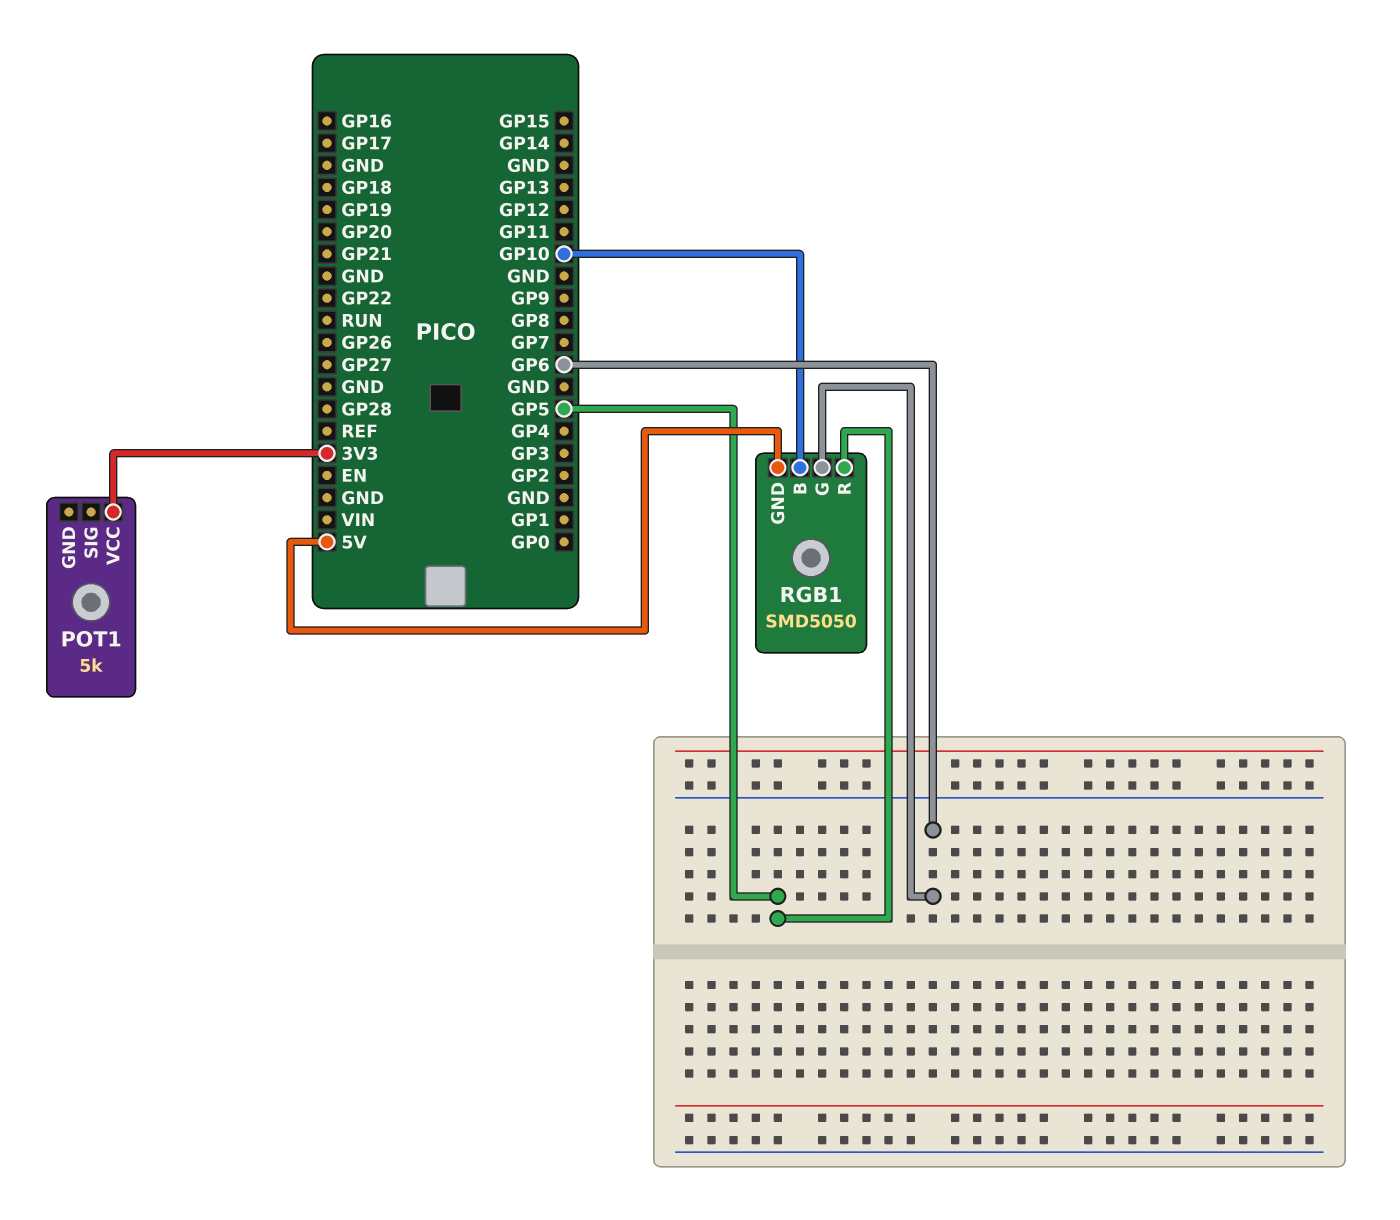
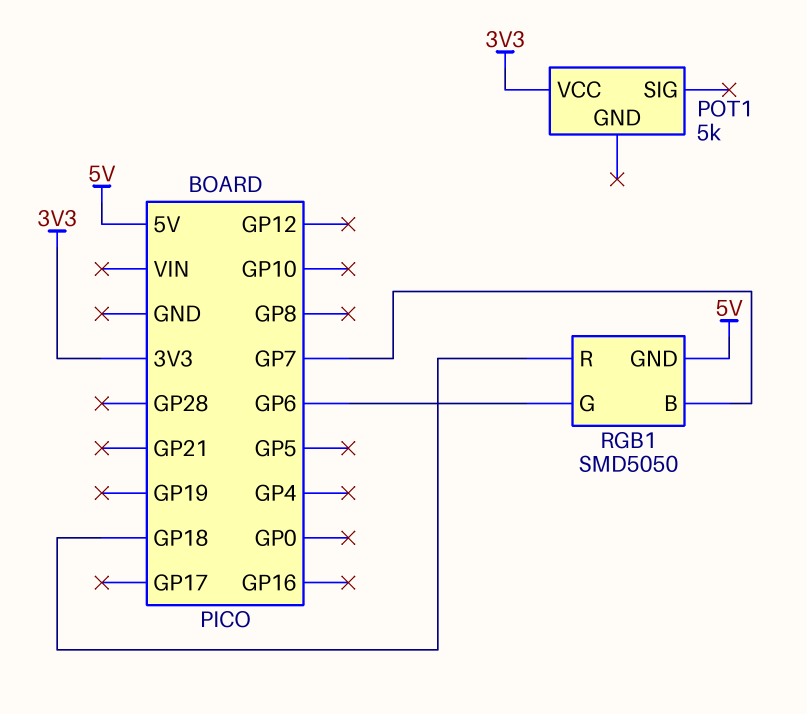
RGB1 pin B: GP10 -> GP7
RGB1 pin R: GP5 -> GP18

